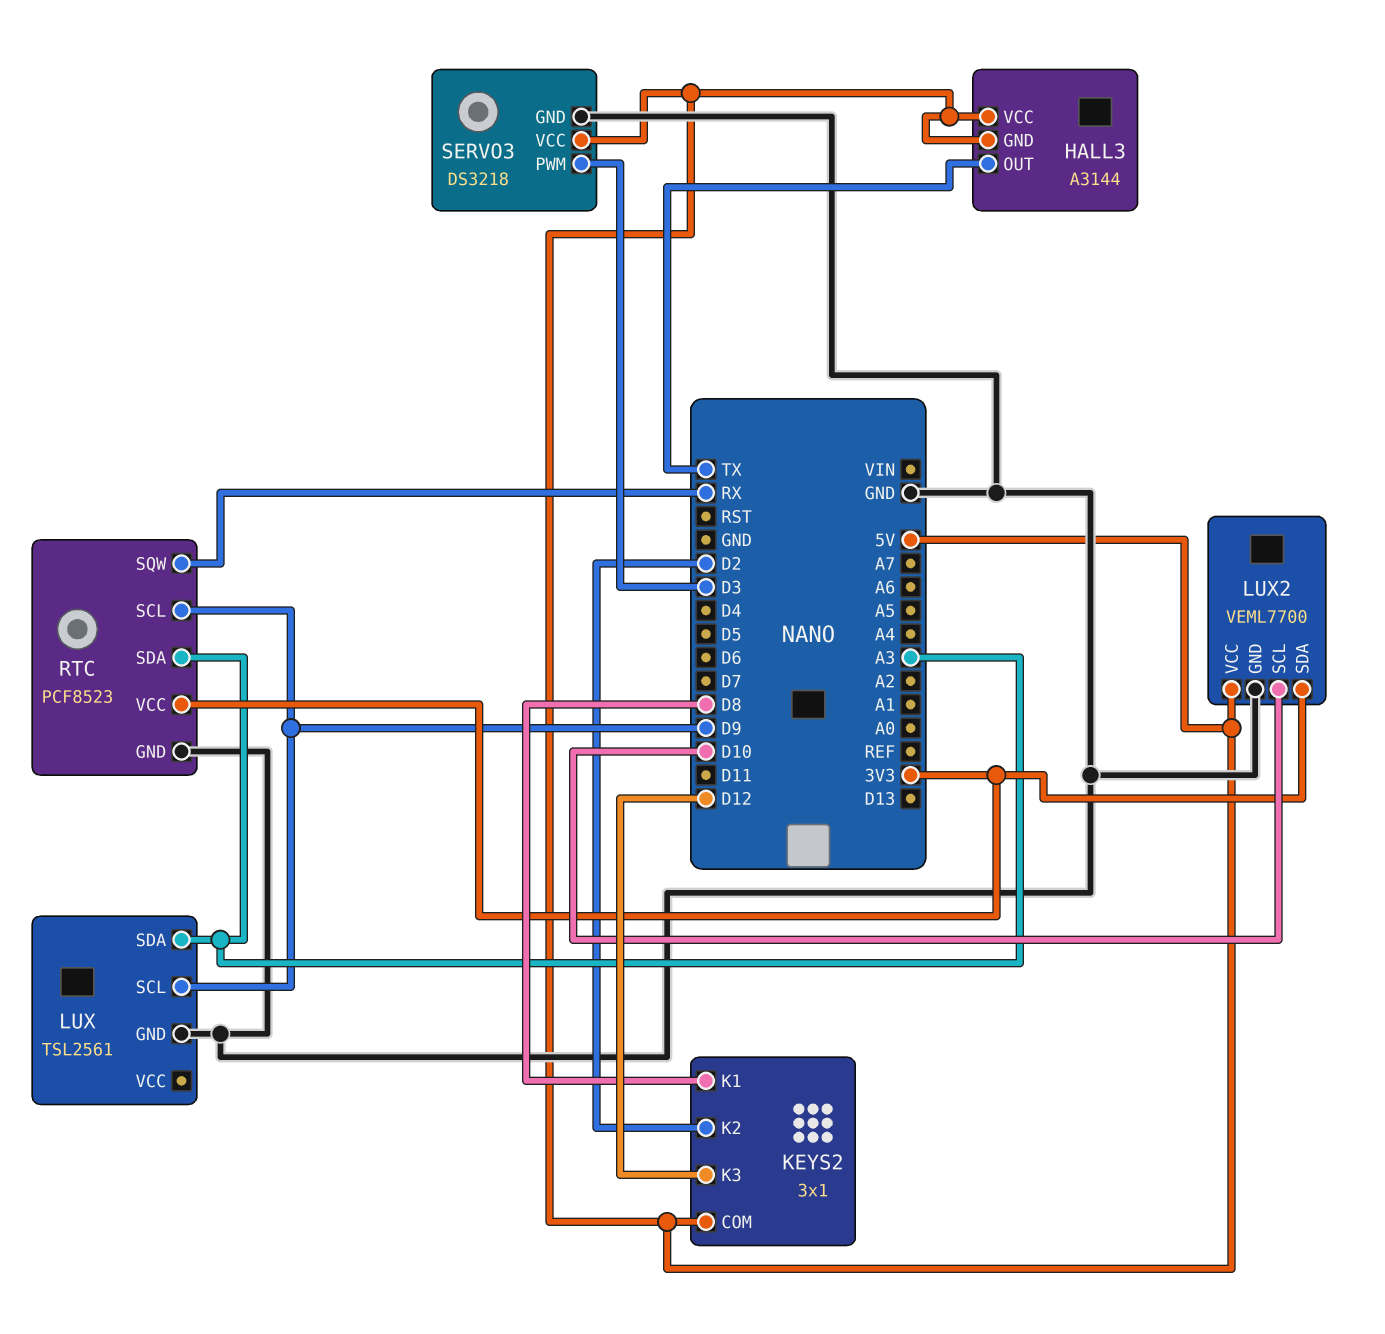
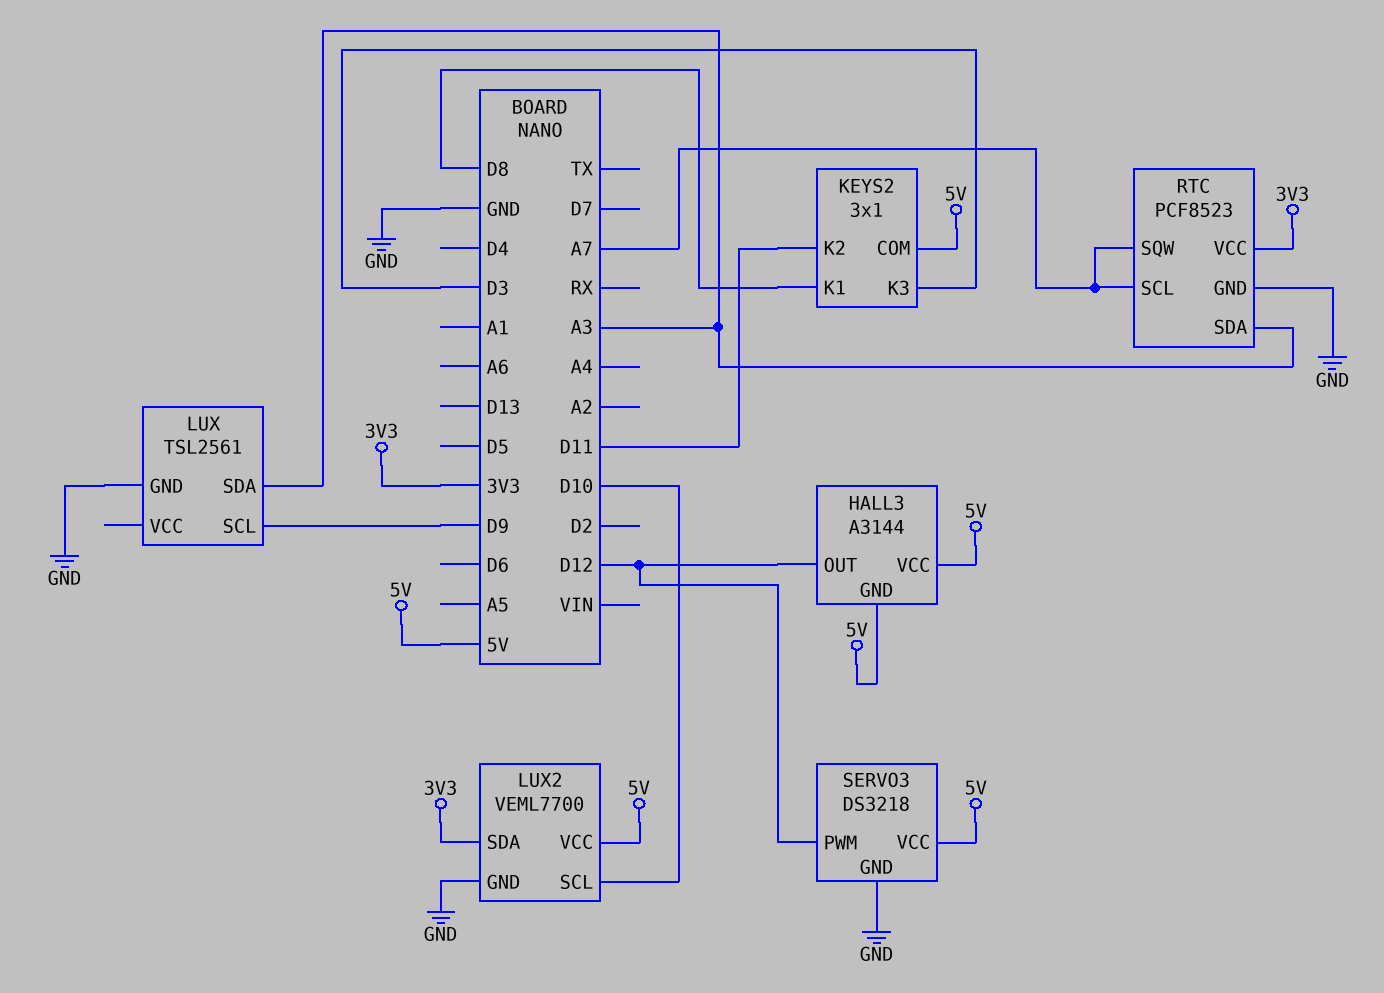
HALL3 pin OUT: TX -> D12
KEYS2 pin K2: D2 -> D11
KEYS2 pin K3: D12 -> D3
RTC pin SCL: D9 -> A7
RTC pin SQW: RX -> A7
SERVO3 pin PWM: D3 -> D12

